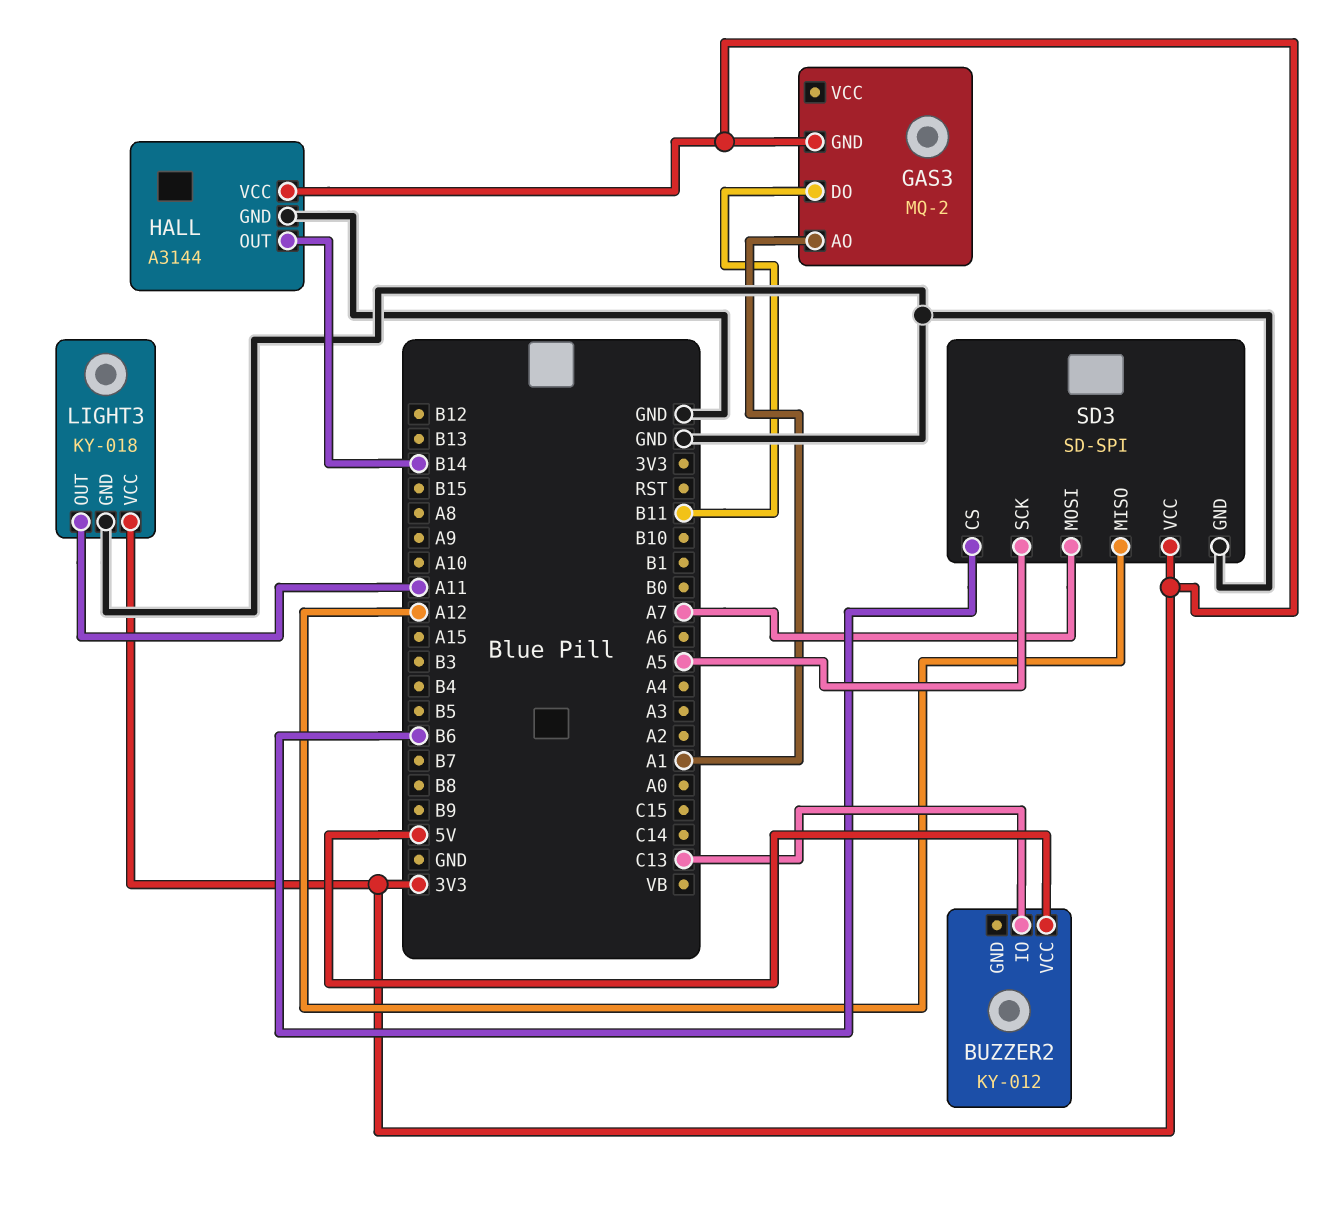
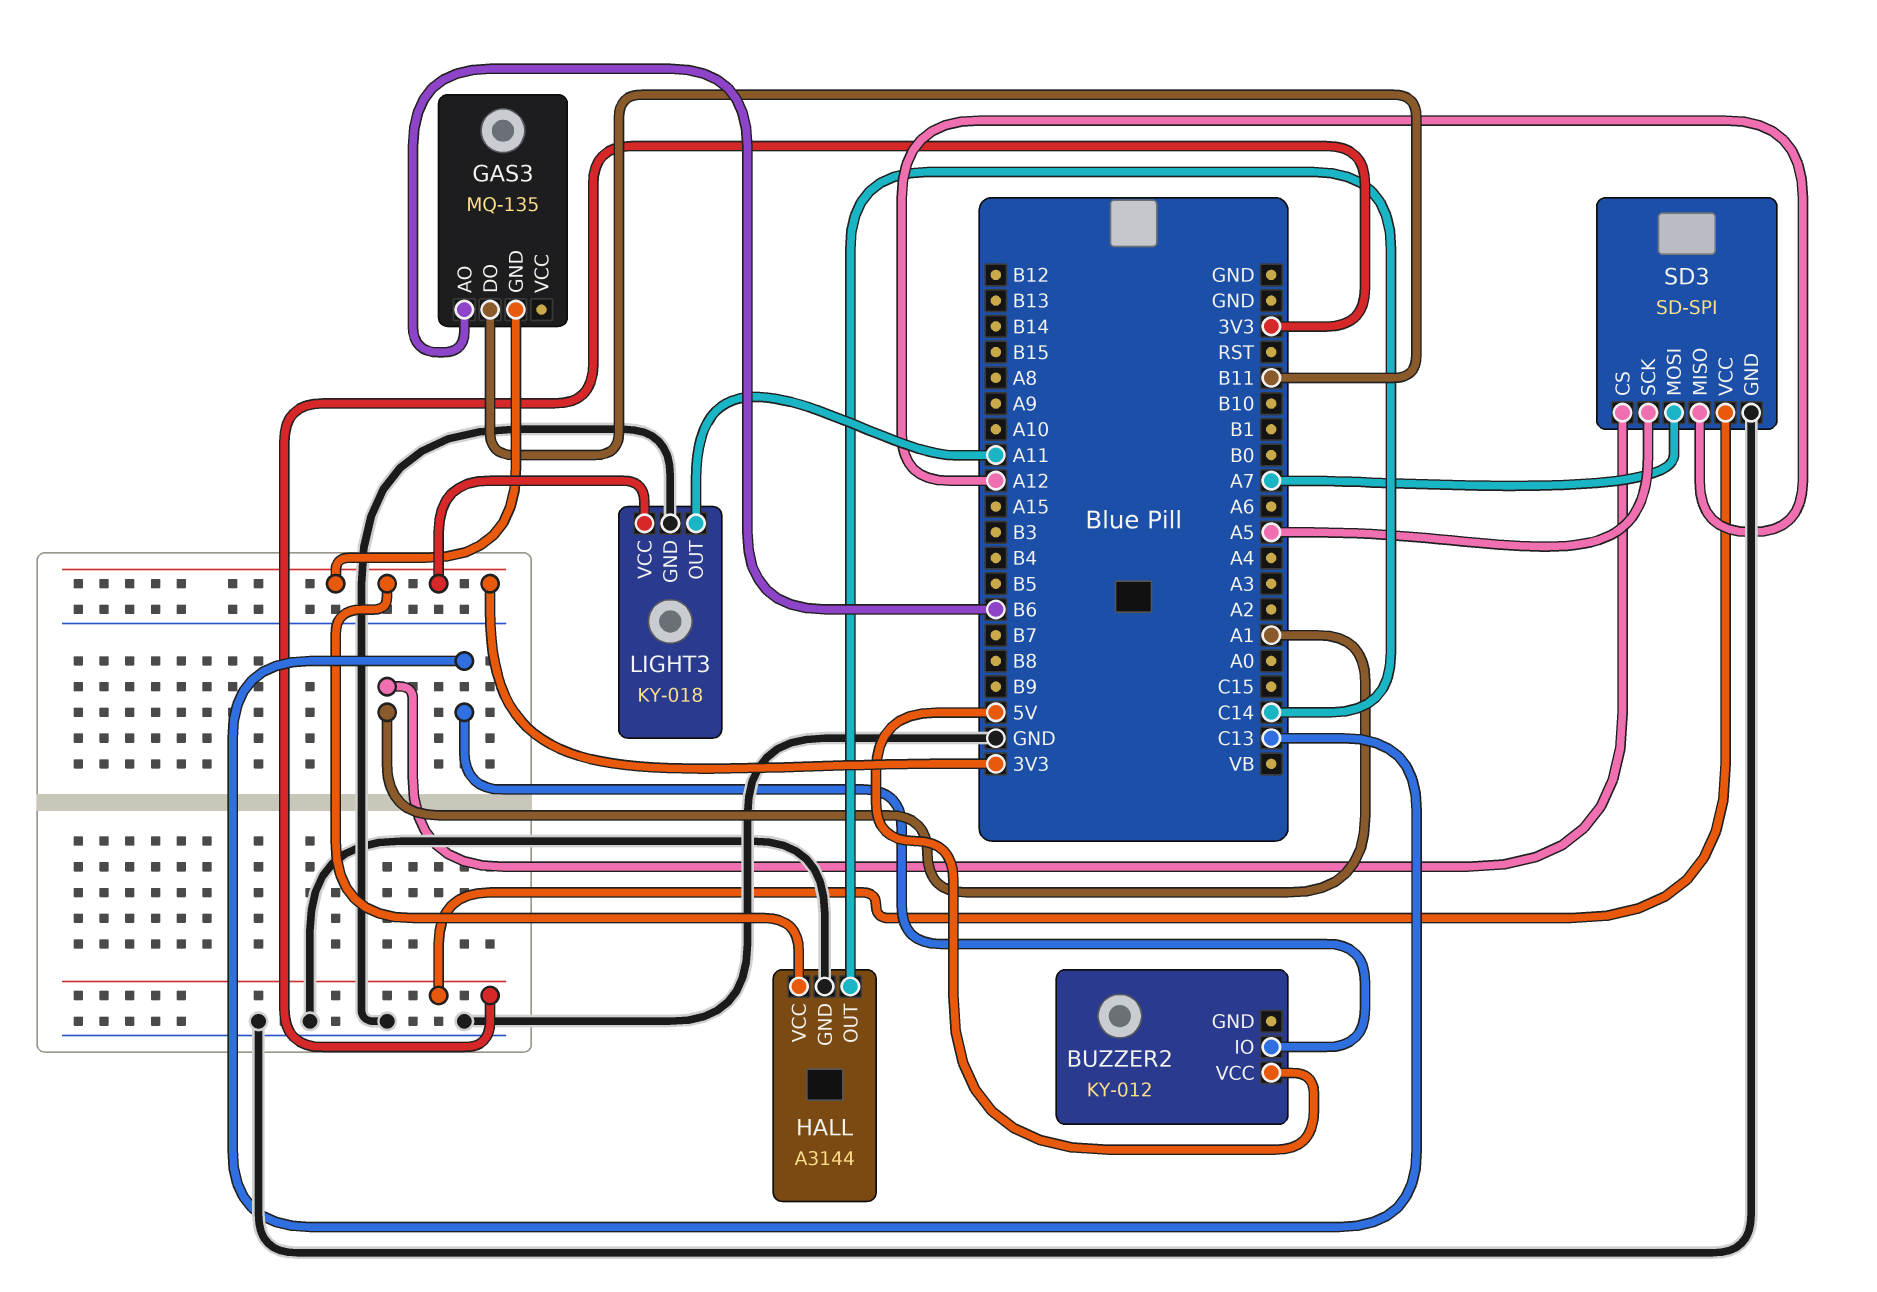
GAS3: MQ-2 -> MQ-135
GAS3 pin AO: A1 -> B6
HALL pin OUT: B14 -> C14
SD3 pin CS: B6 -> A1

